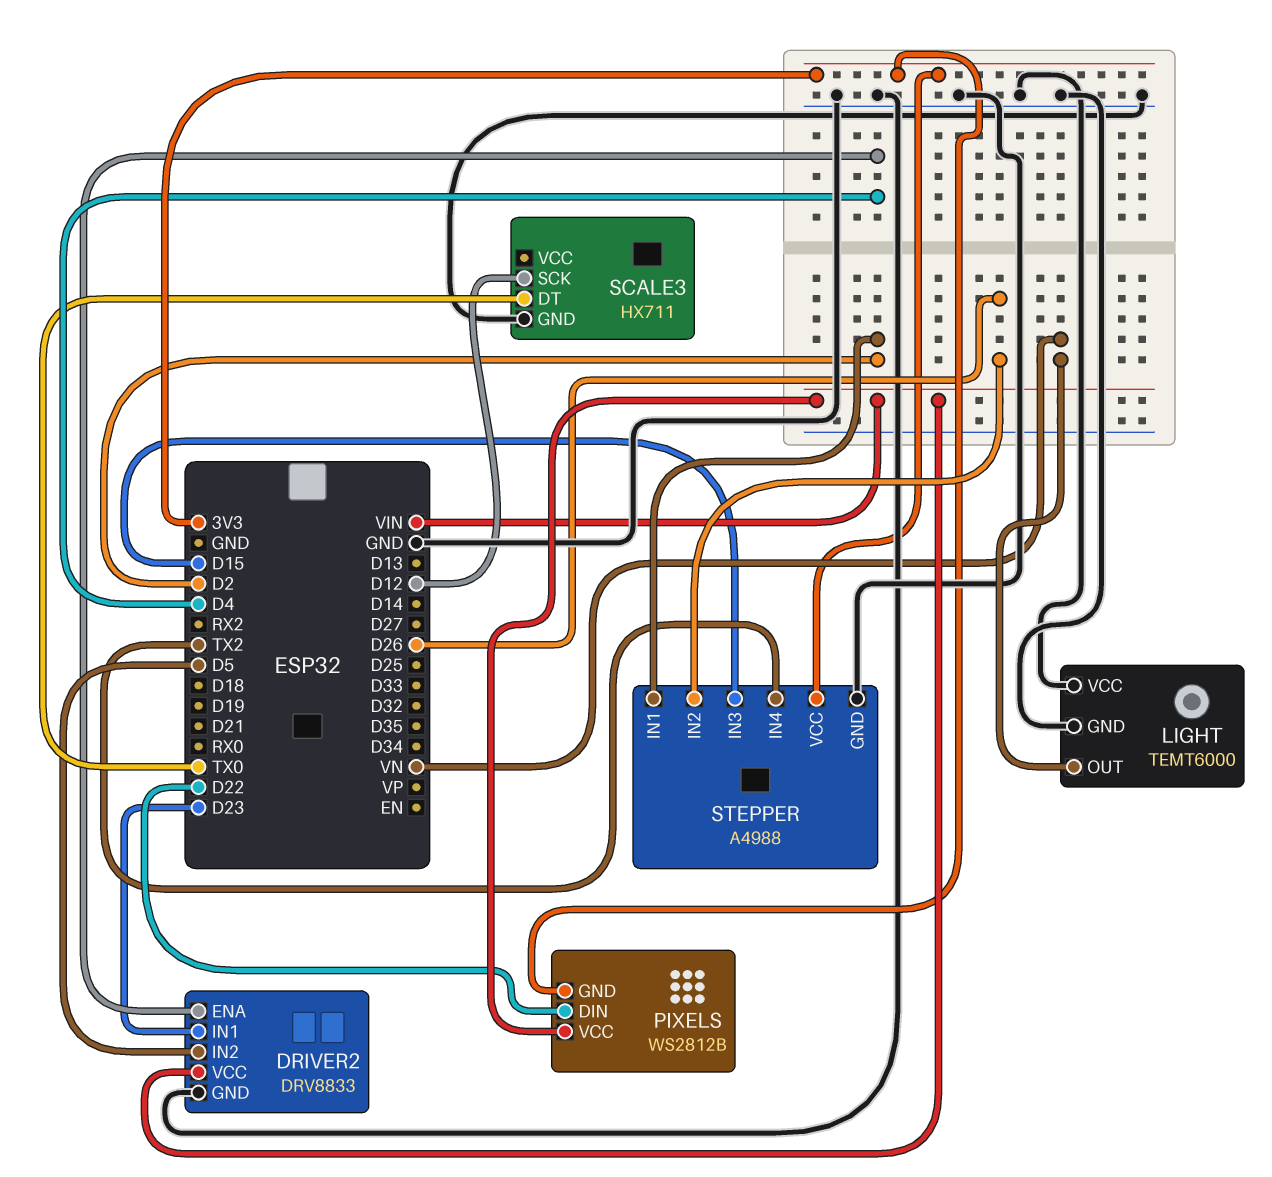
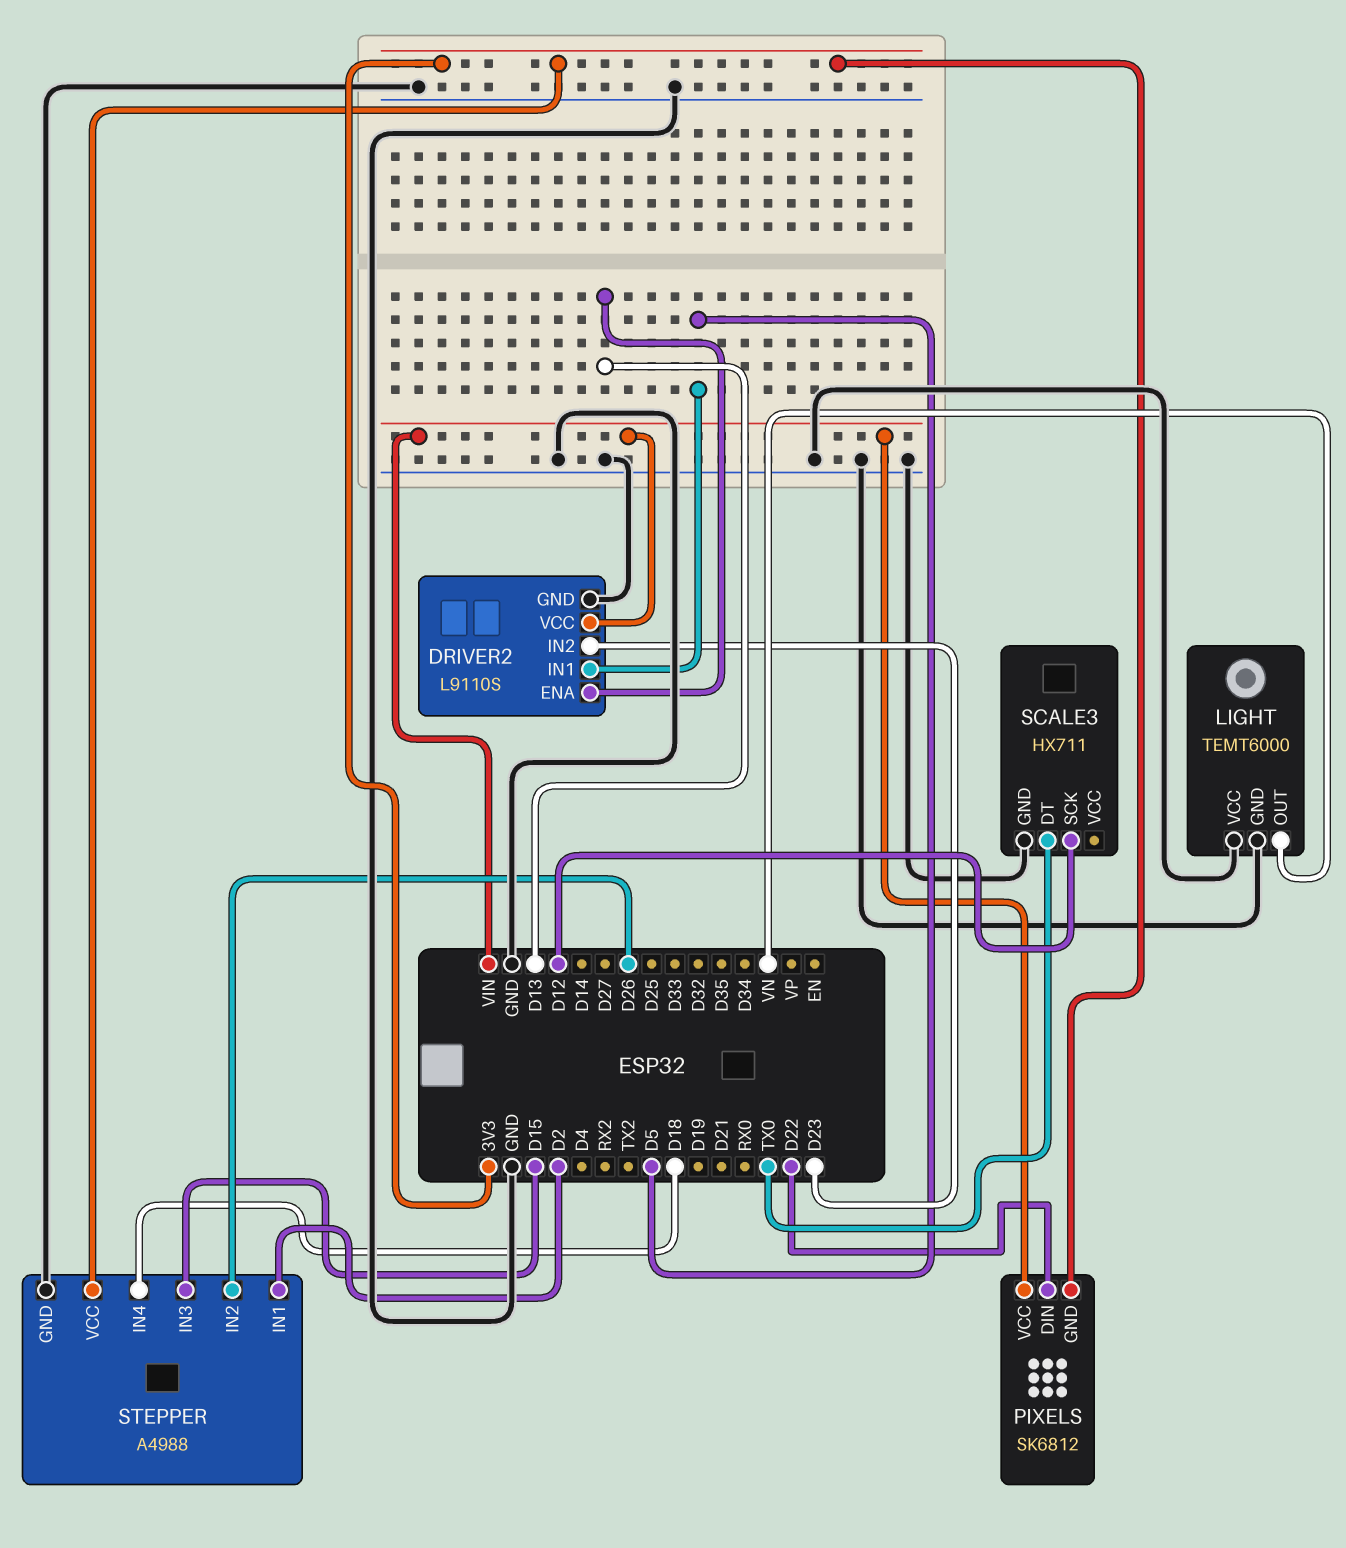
DRIVER2: DRV8833 -> L9110S
DRIVER2 pin ENA: D4 -> D13
DRIVER2 pin IN1: D23 -> D5
DRIVER2 pin IN2: D5 -> D23
PIXELS: WS2812B -> SK6812
STEPPER pin IN4: TX2 -> D18

